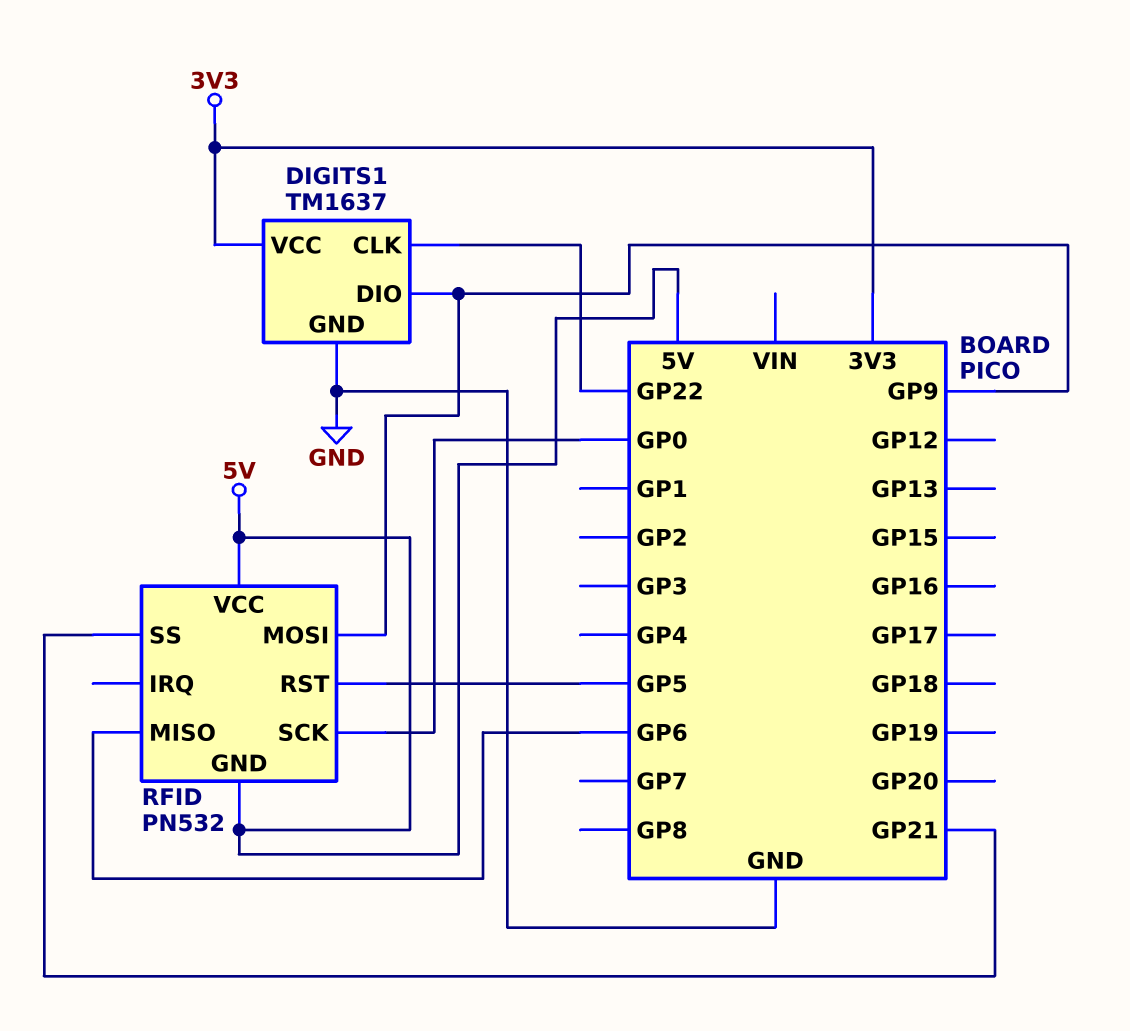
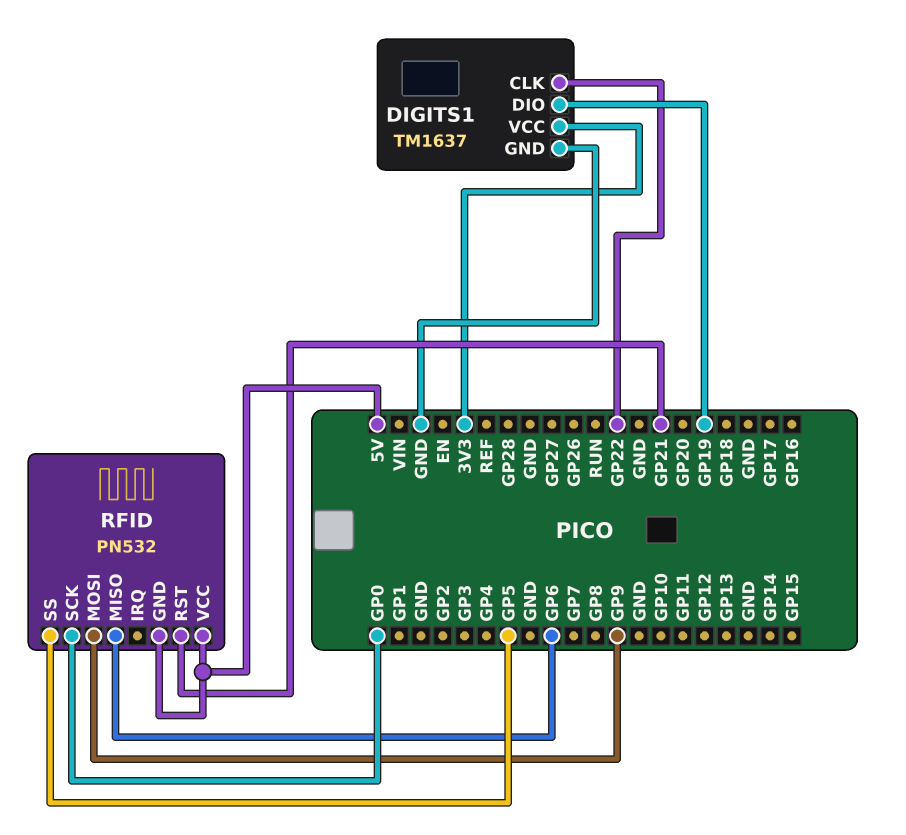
DIGITS1 pin DIO: GP9 -> GP19
RFID pin RST: GP5 -> GP21
RFID pin SS: GP21 -> GP5

